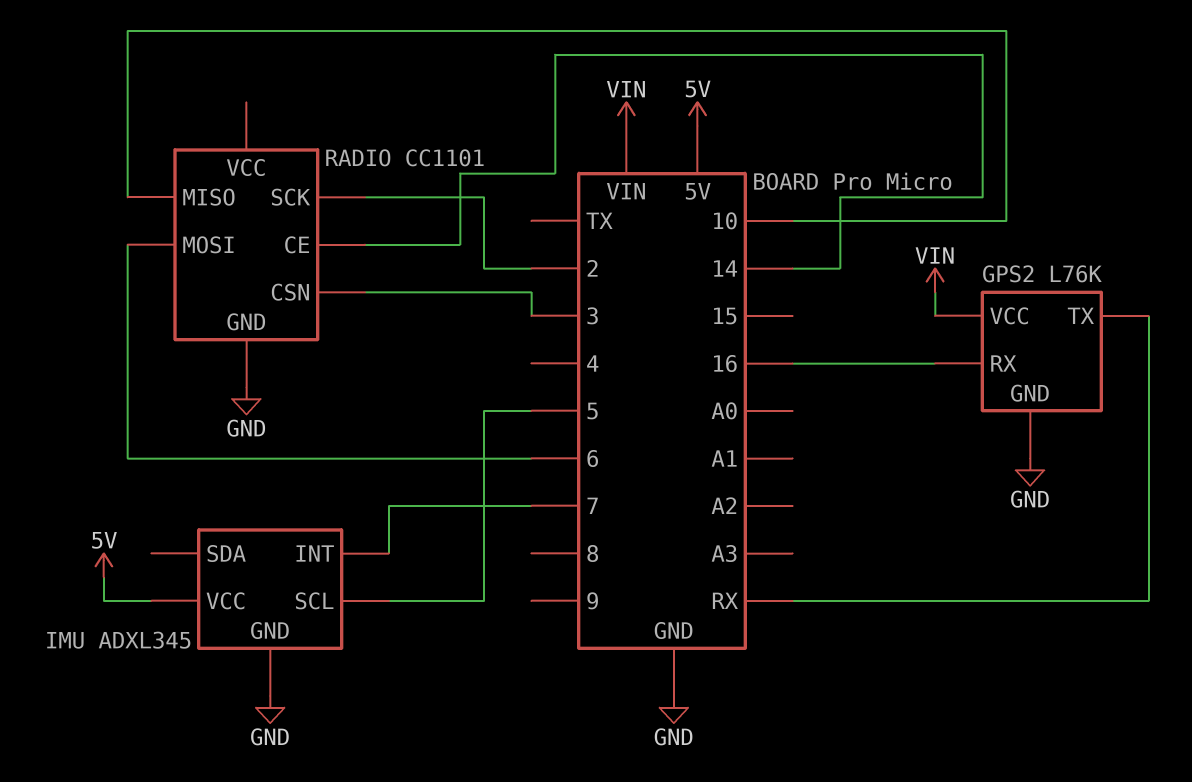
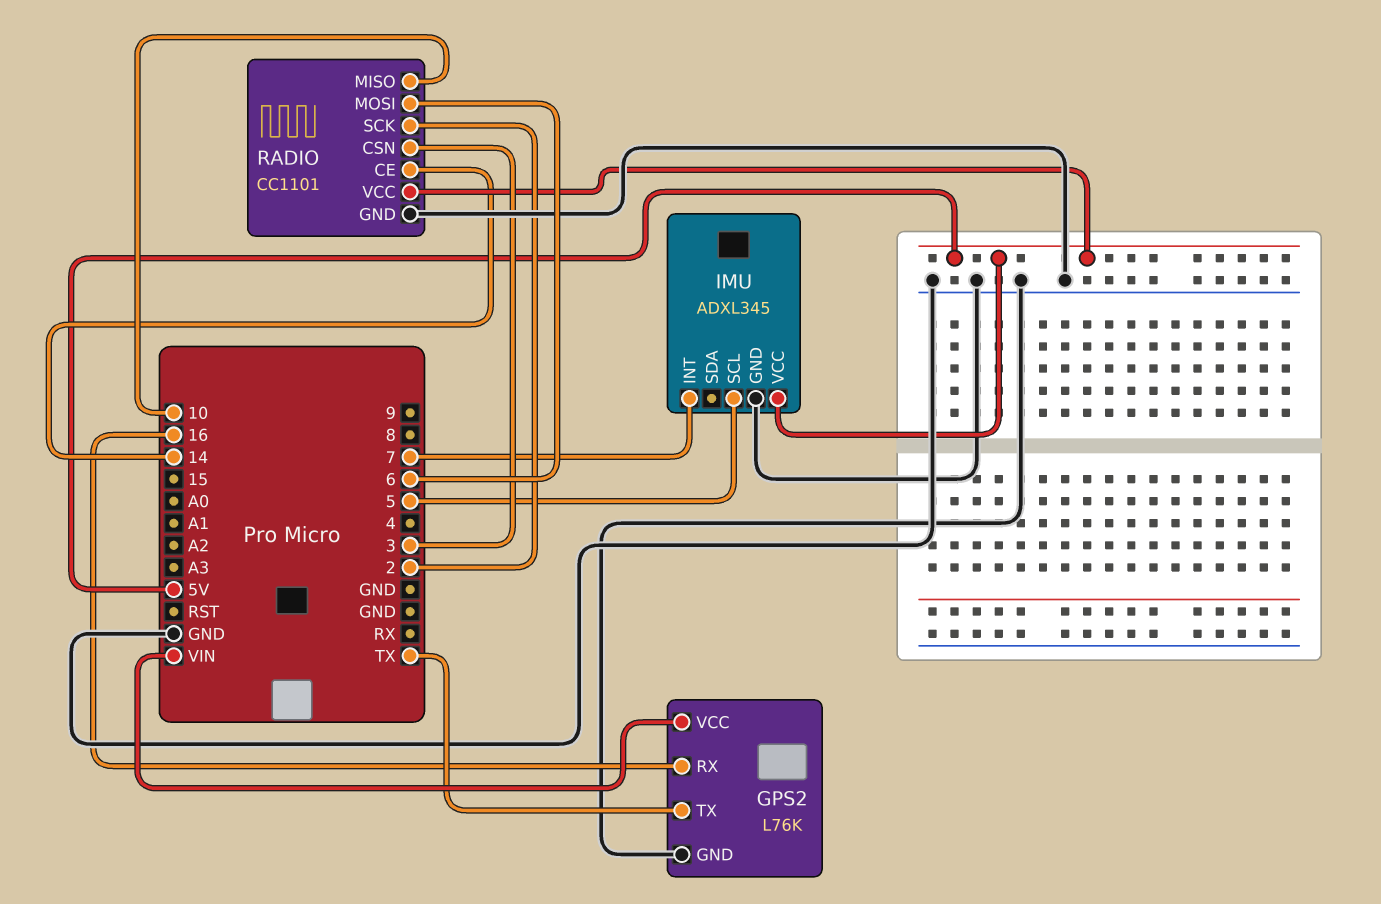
GPS2 pin TX: RX -> TX
RADIO pin VCC: none -> 5V

